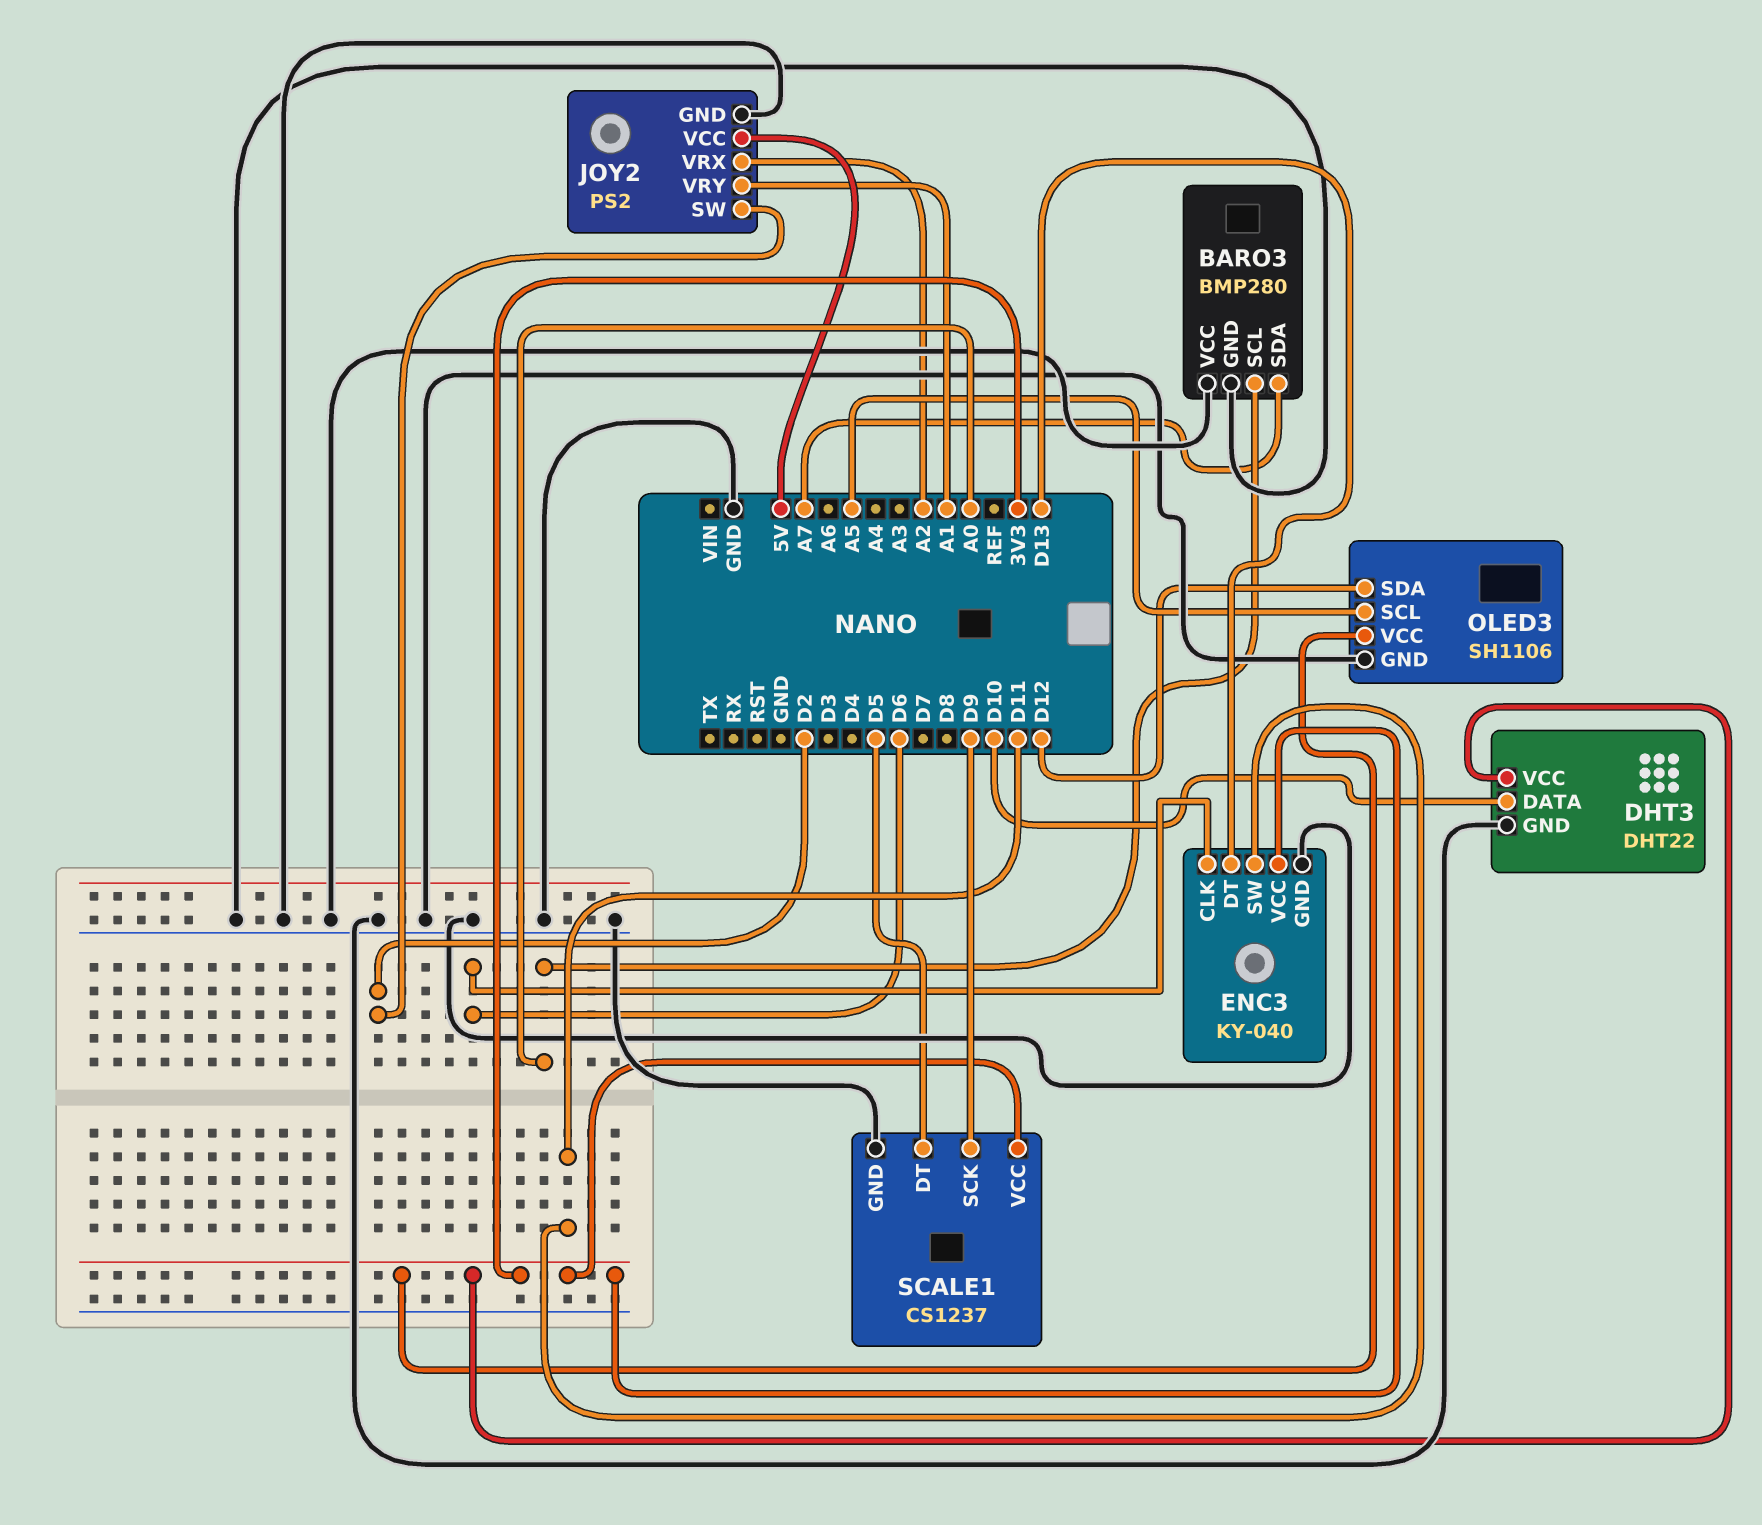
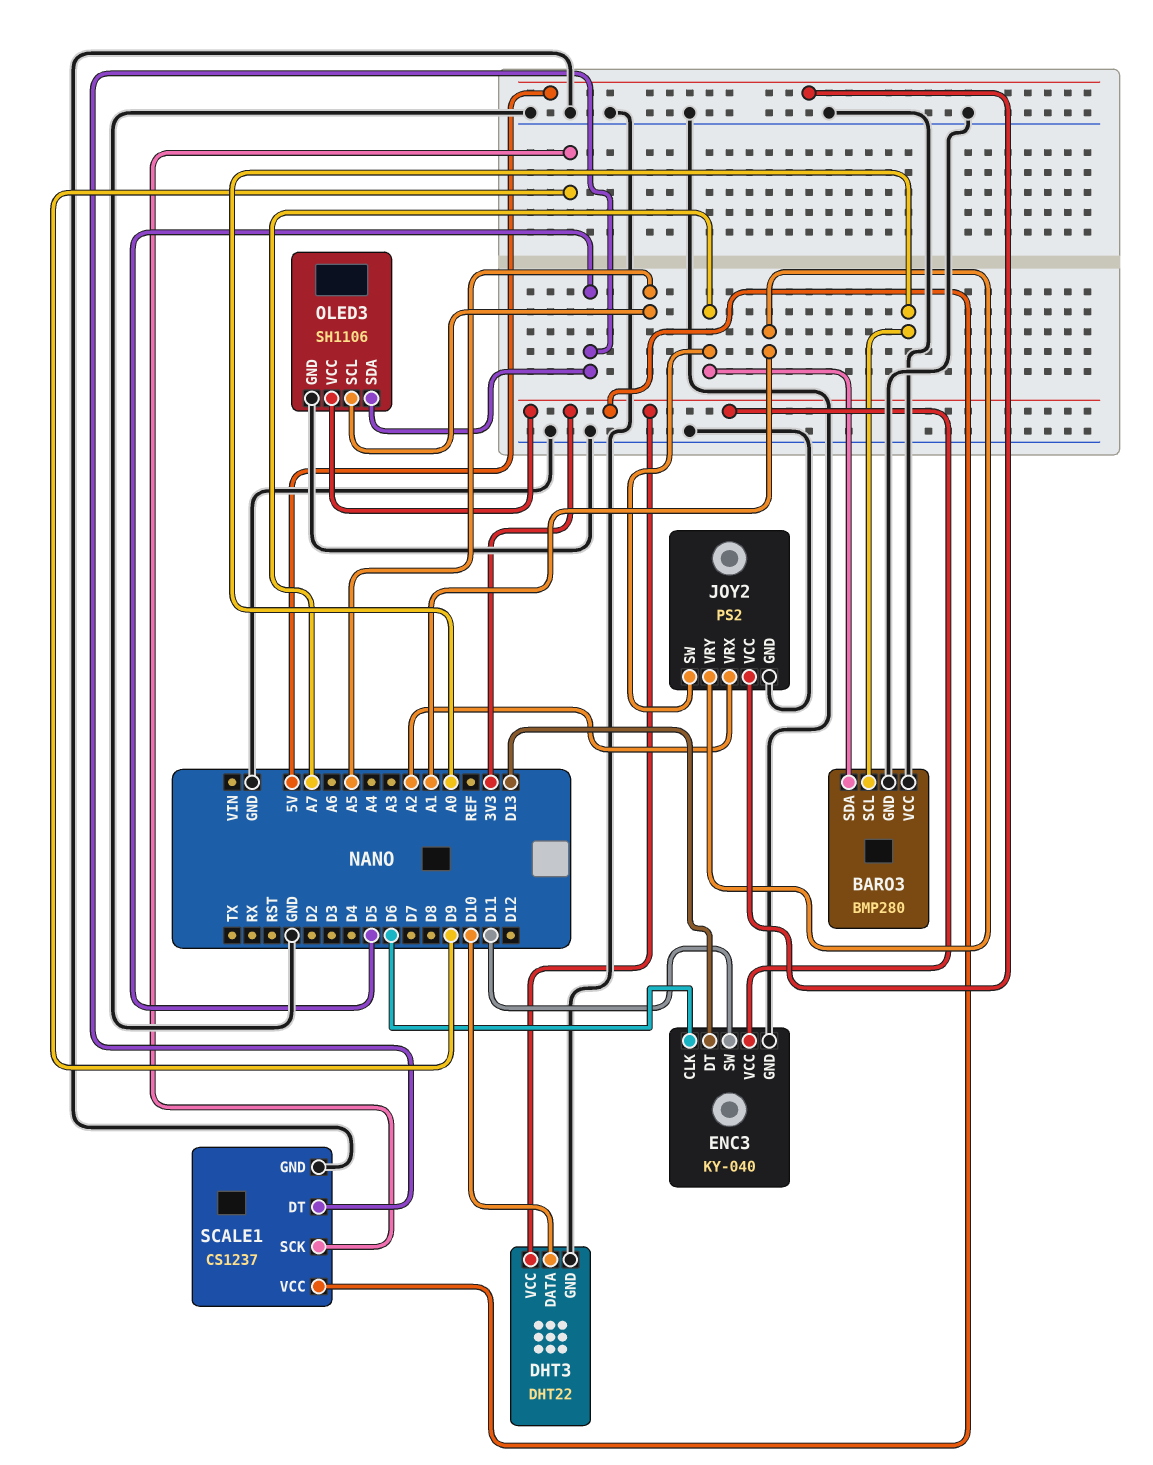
JOY2 pin SW: D2 -> A7
OLED3 pin SDA: D12 -> D5

